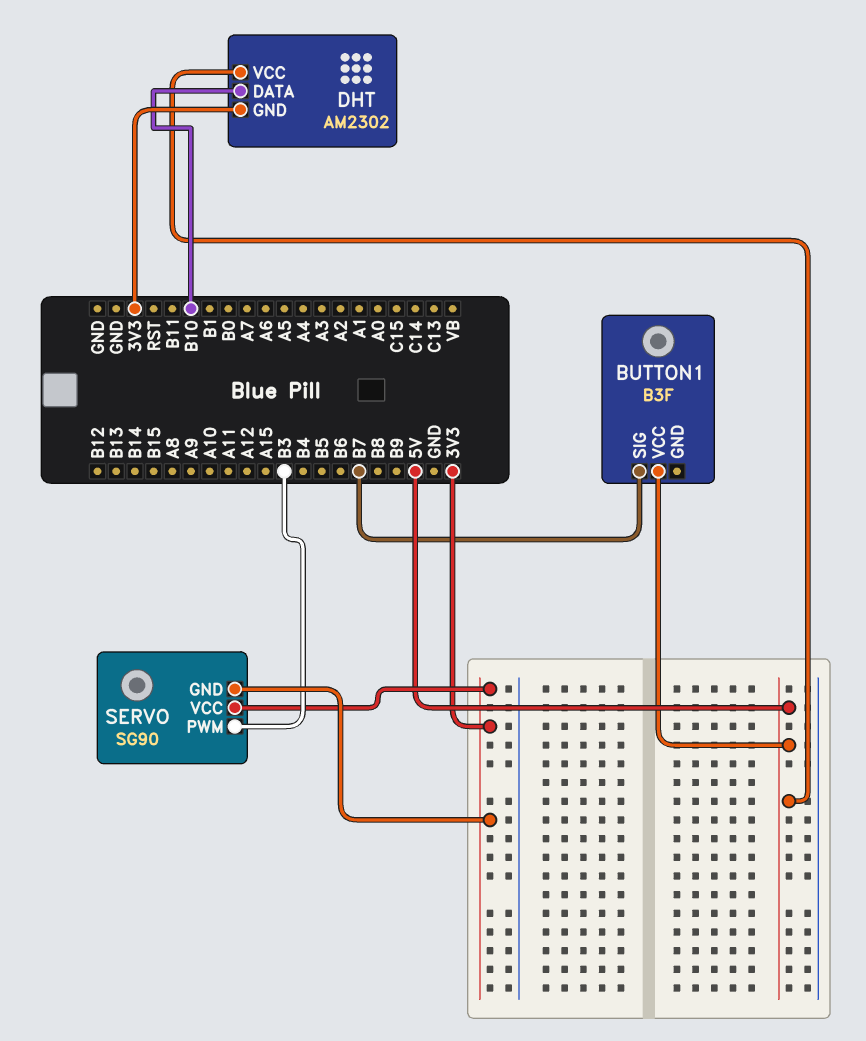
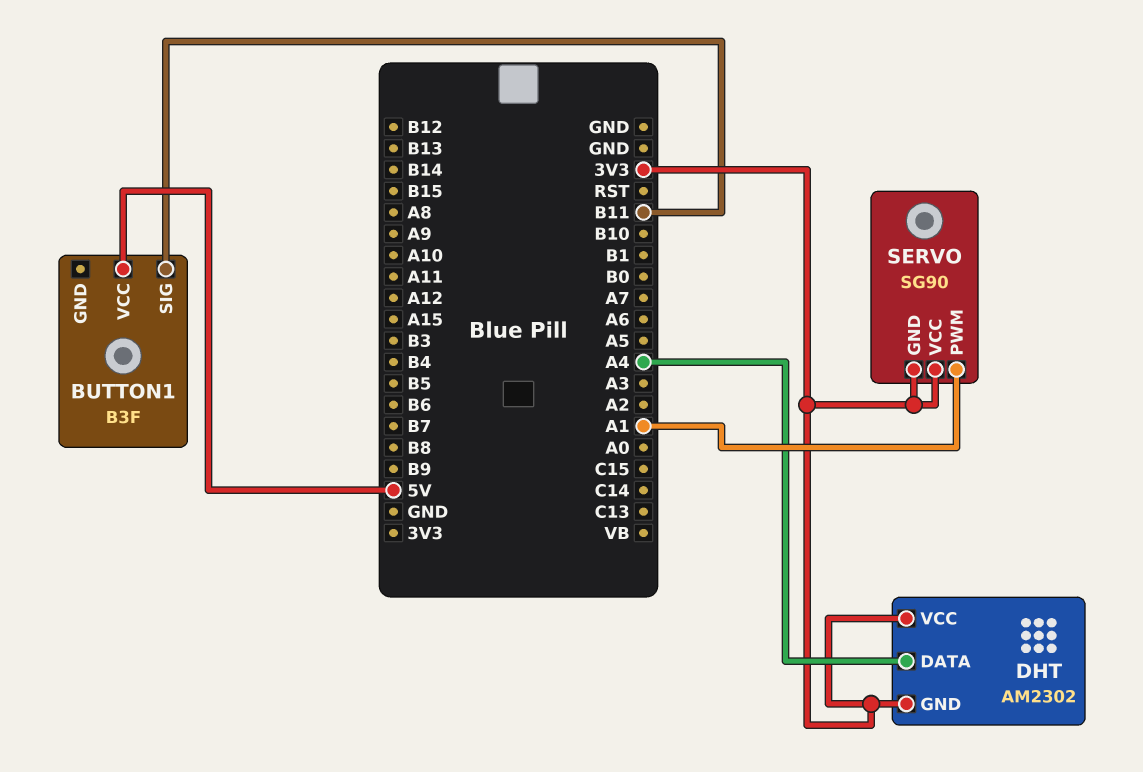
BUTTON1 pin SIG: B7 -> B11
DHT pin DATA: B10 -> A4
DHT pin VCC: 5V -> 3V3
SERVO pin PWM: B3 -> A1

